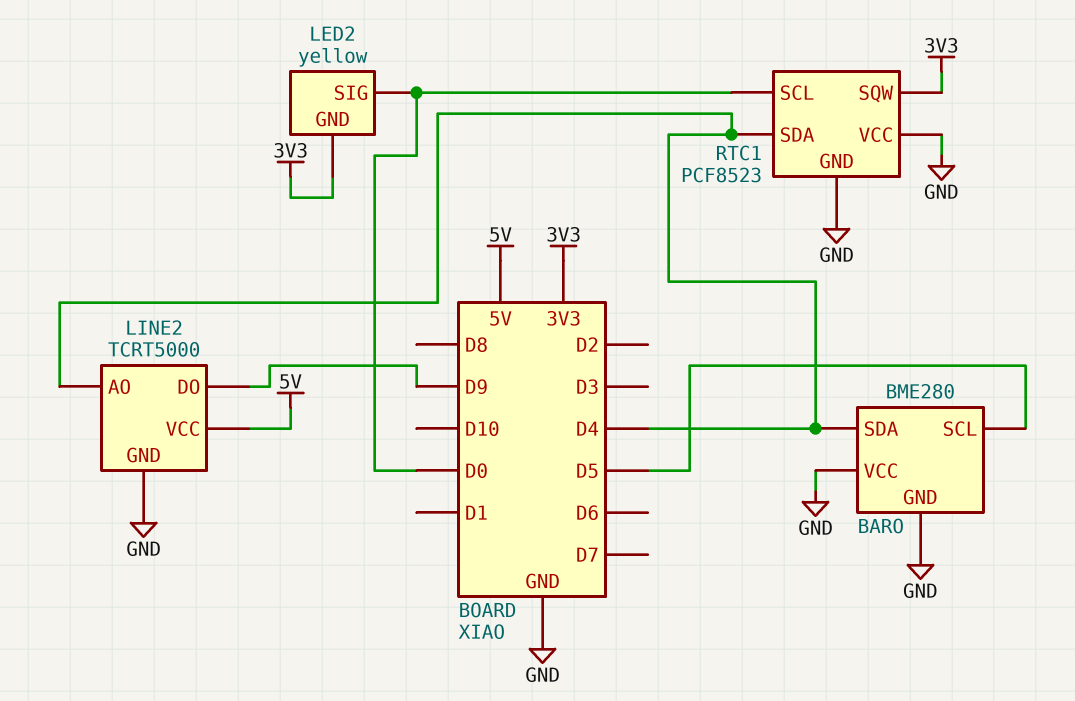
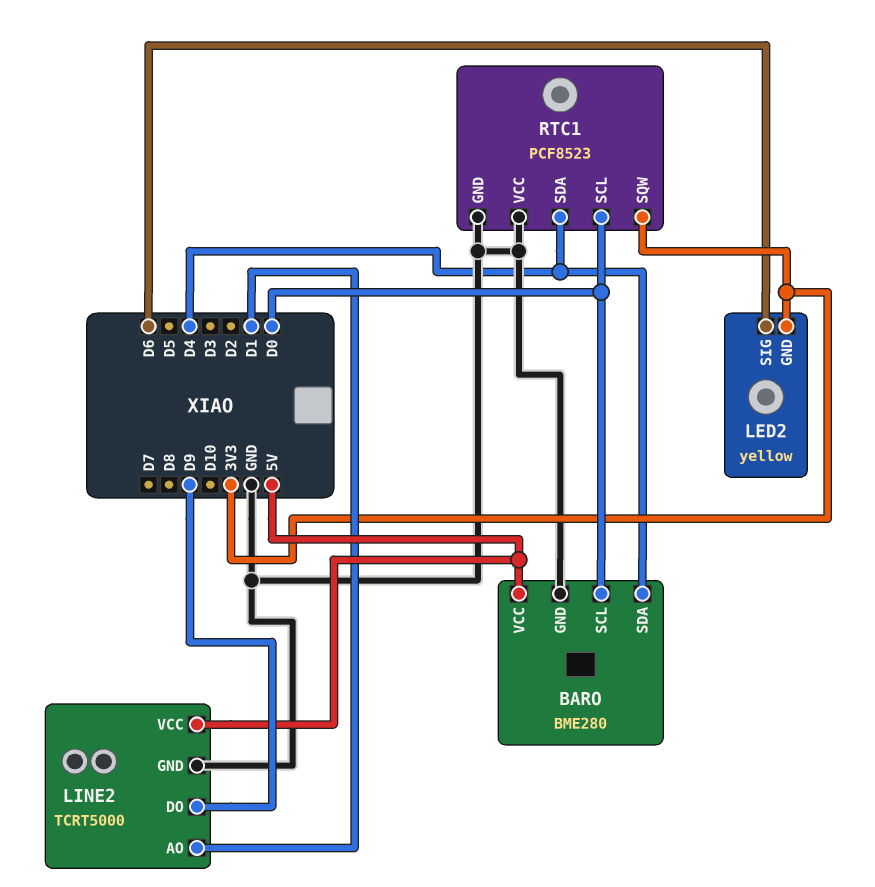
BARO pin SCL: D5 -> D0
BARO pin VCC: GND -> 5V
LED2 pin SIG: D0 -> D6
LINE2 pin AO: D4 -> D1

